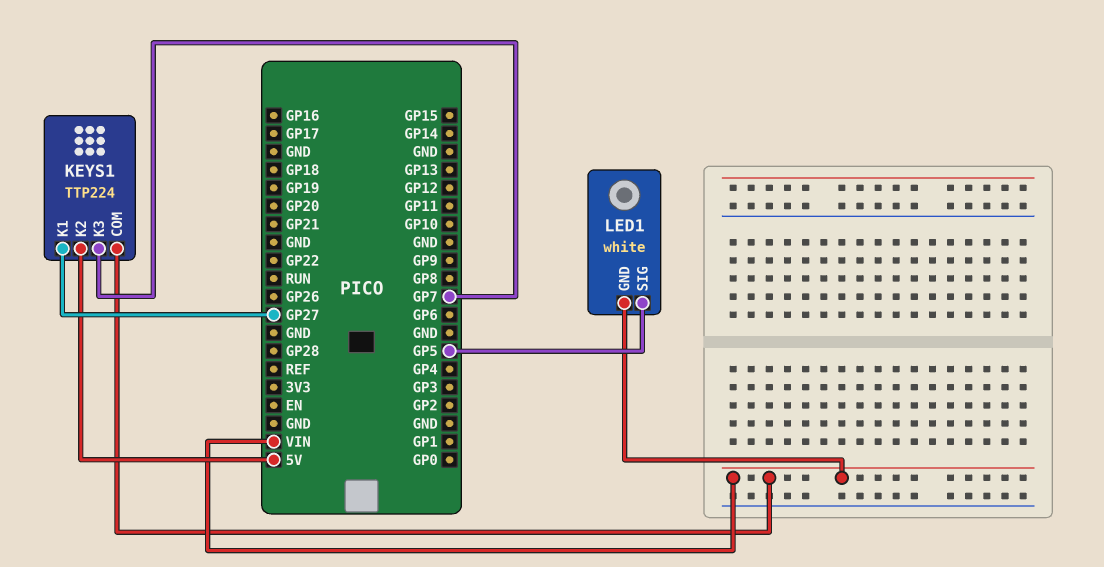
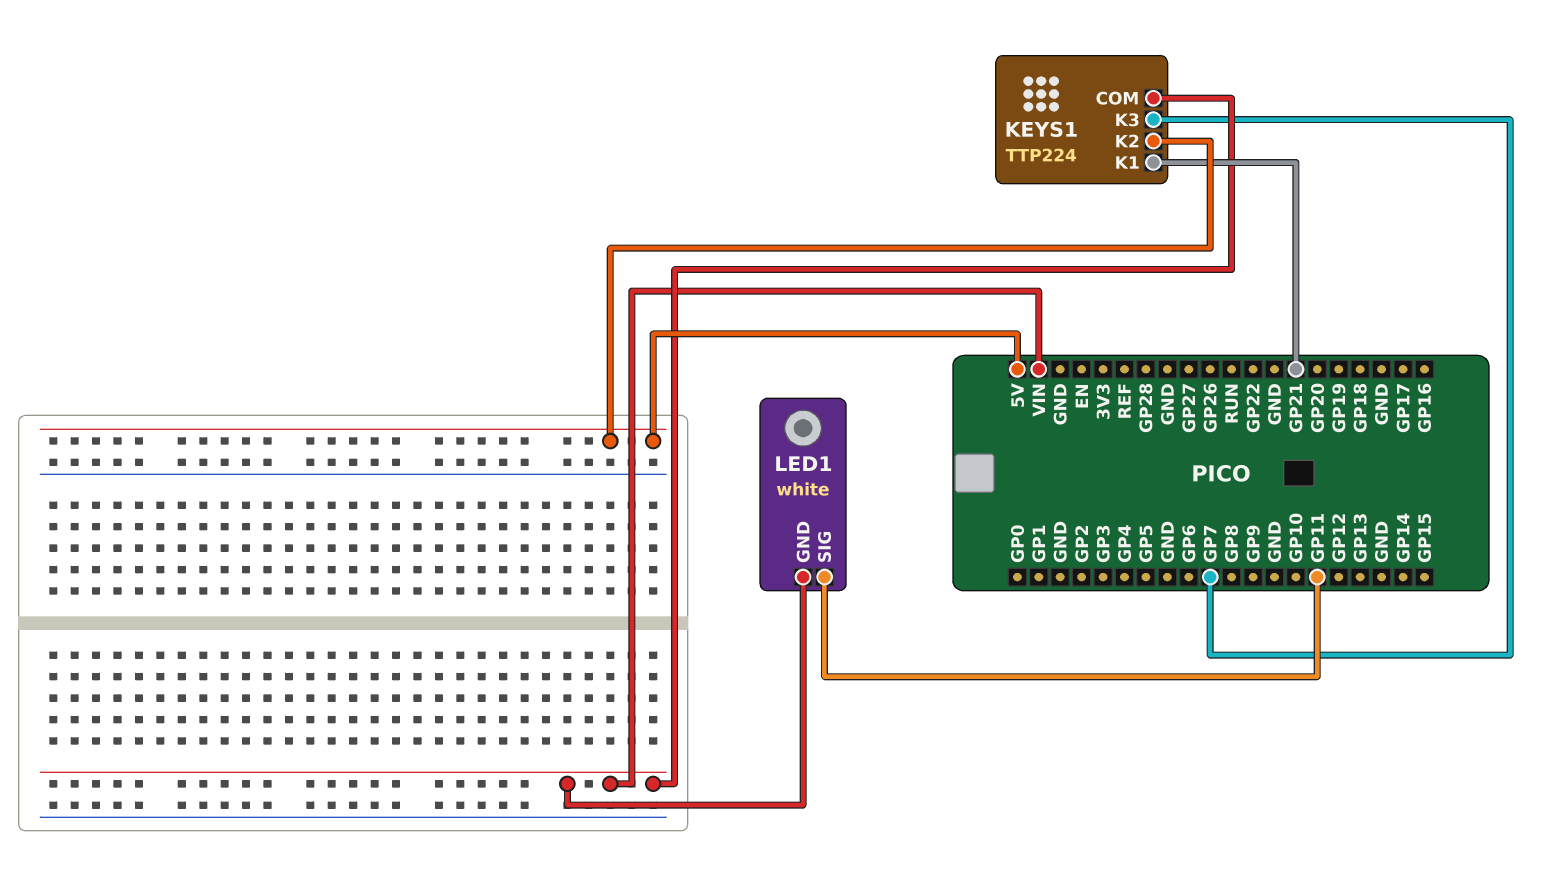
KEYS1 pin K1: GP27 -> GP21
LED1 pin SIG: GP5 -> GP11

